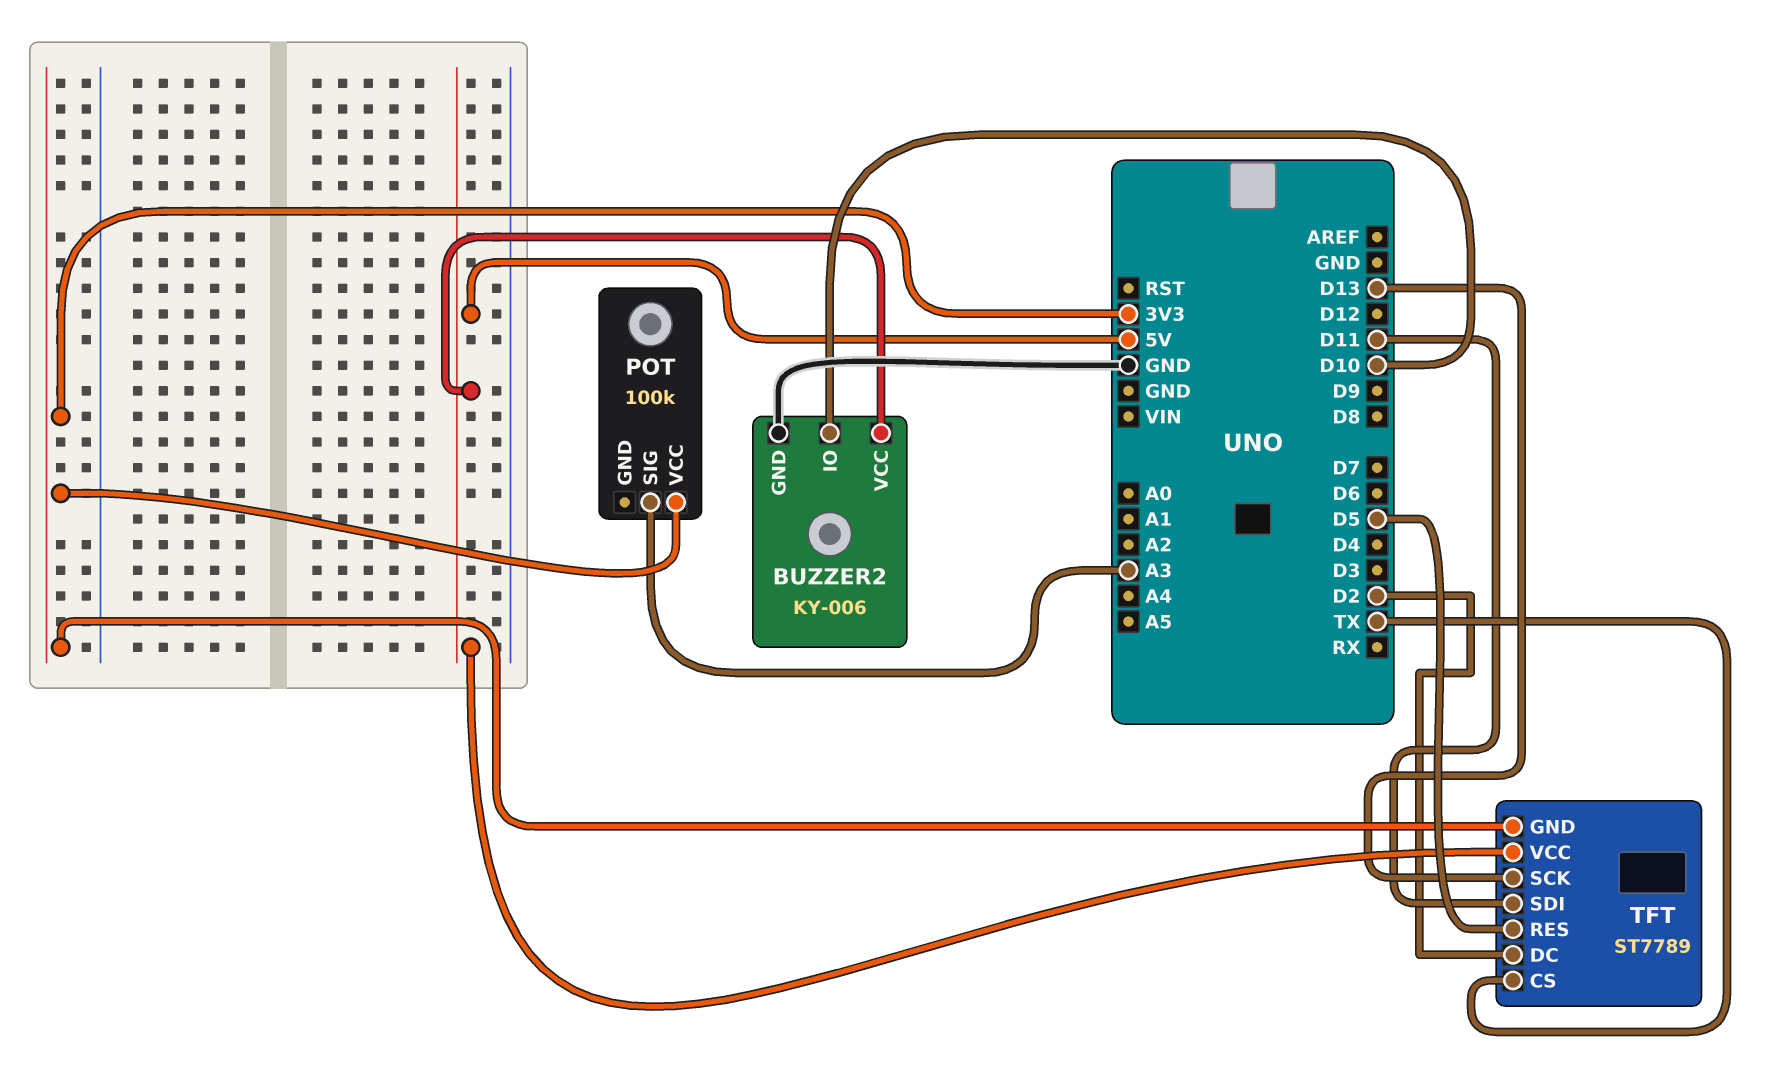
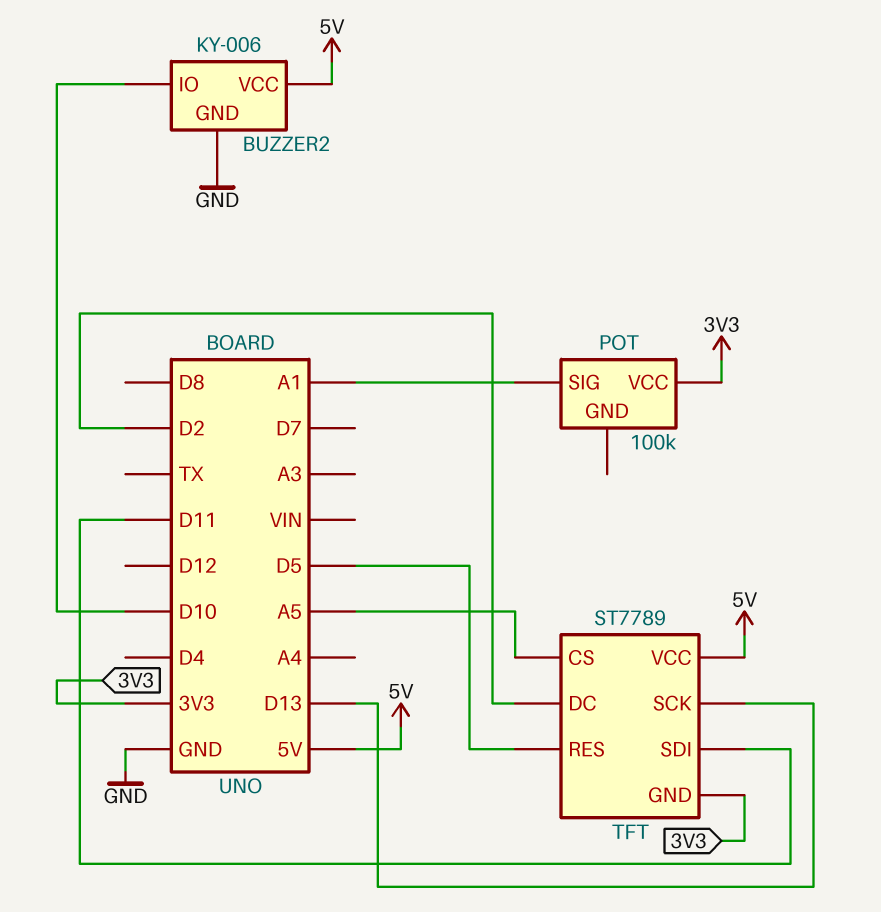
POT pin SIG: A3 -> A1
TFT pin CS: TX -> A5

